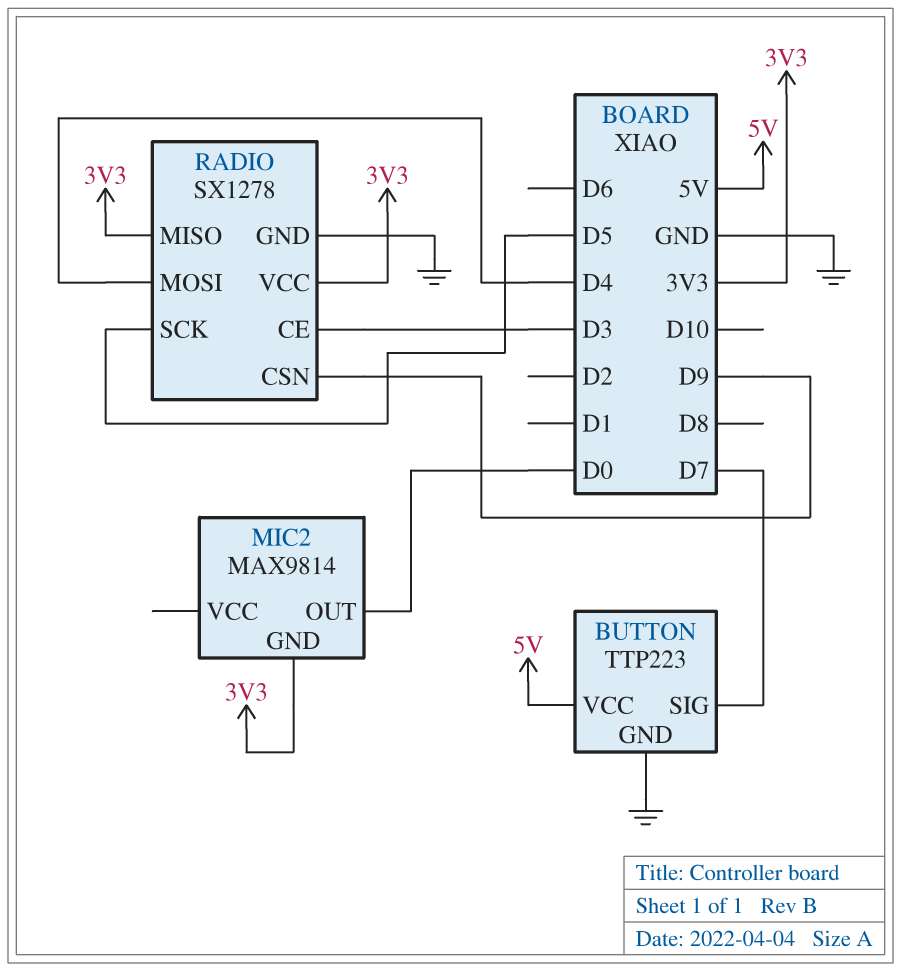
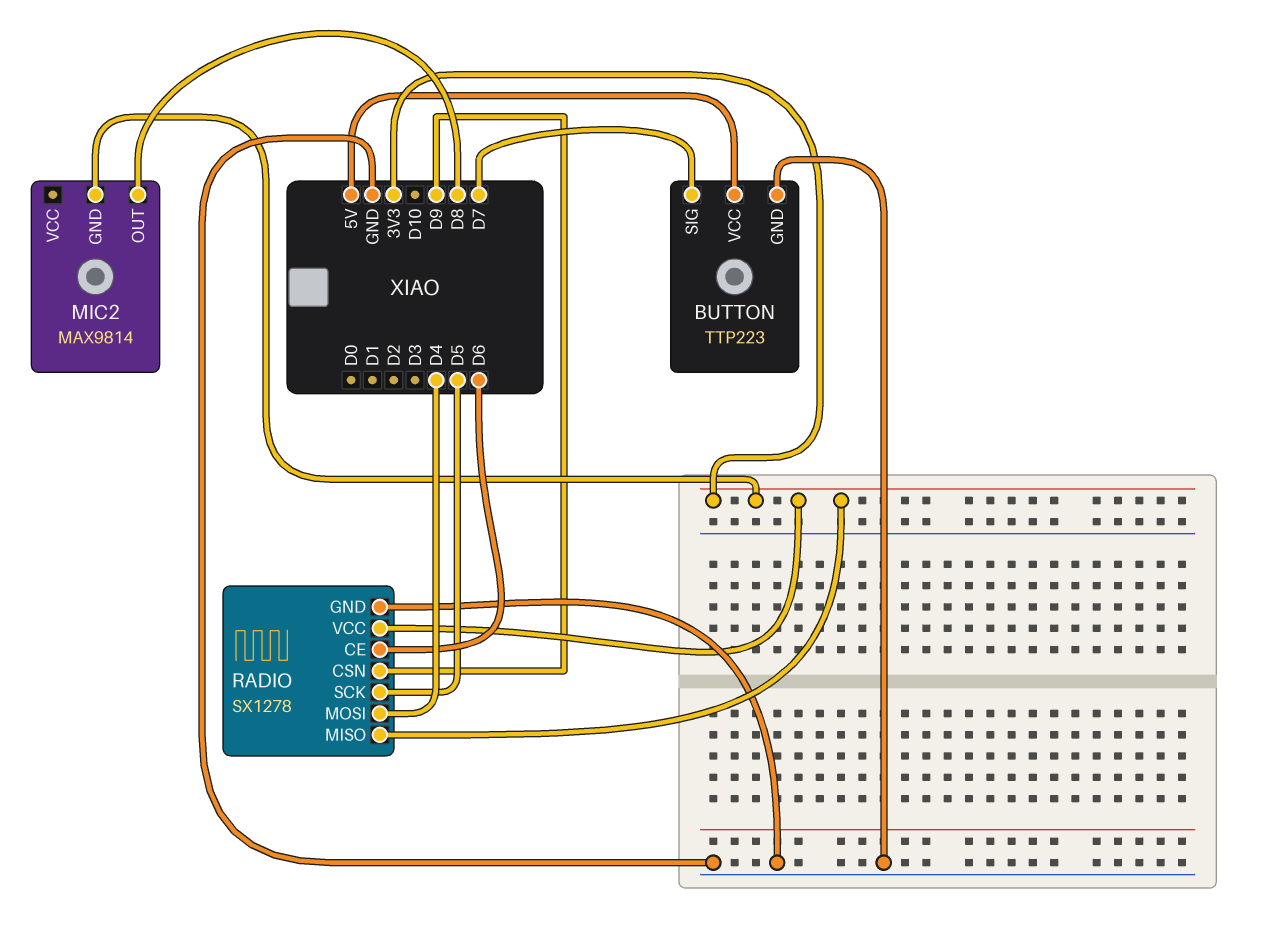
MIC2 pin OUT: D0 -> D8
RADIO pin CE: D3 -> D6

